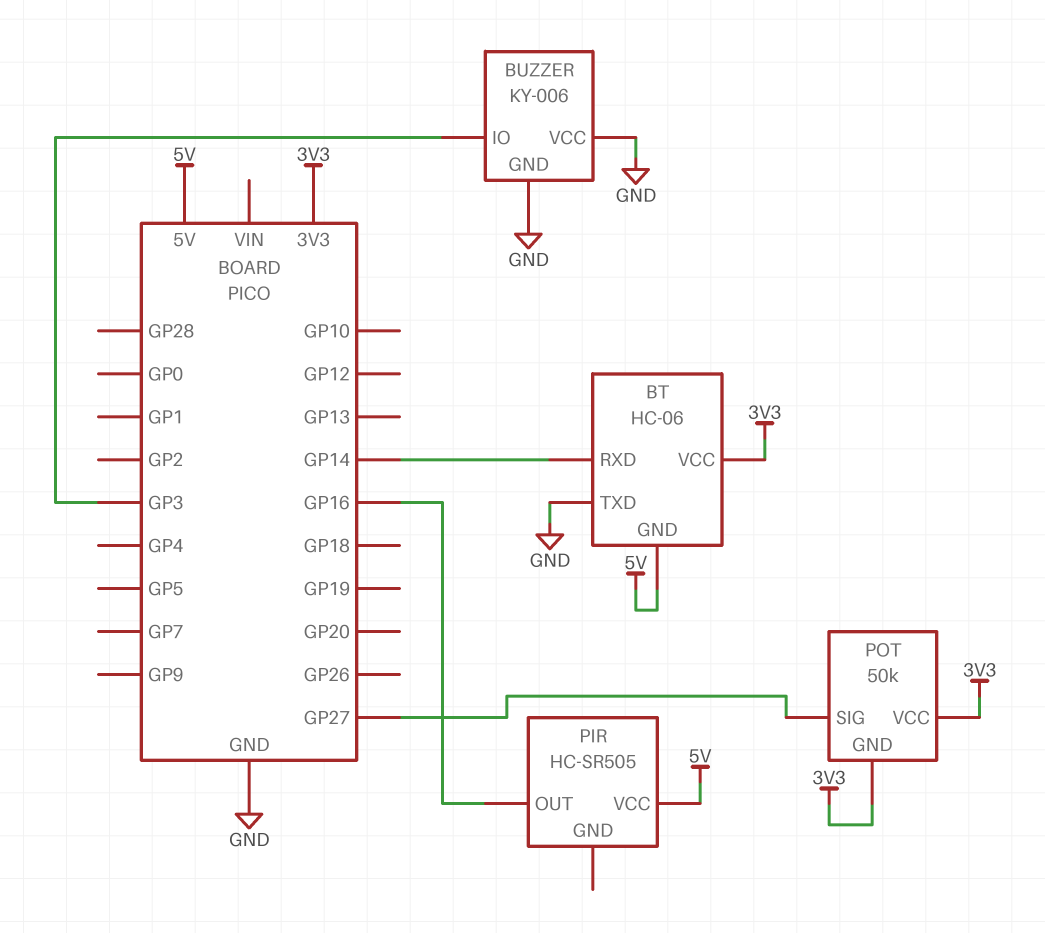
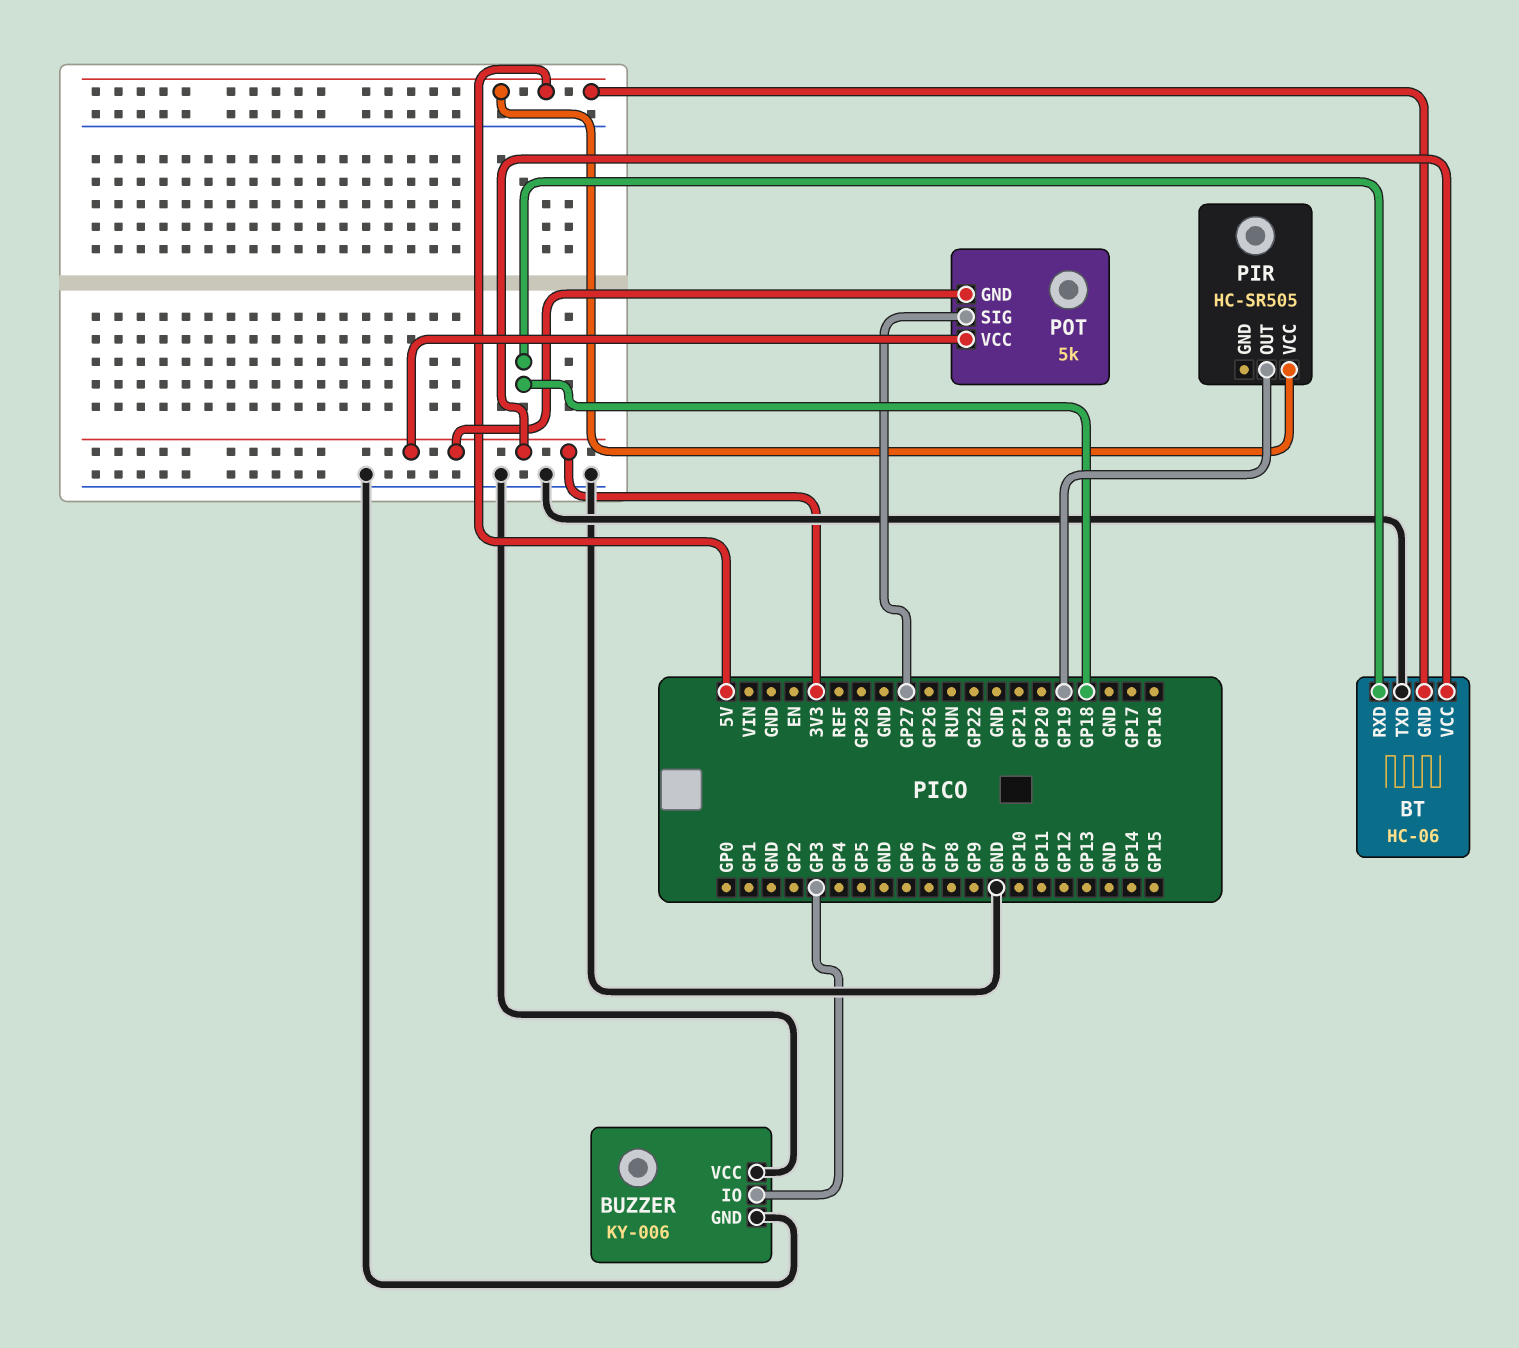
BT pin RXD: GP14 -> GP18
PIR pin OUT: GP16 -> GP19
POT: 50k -> 5k

